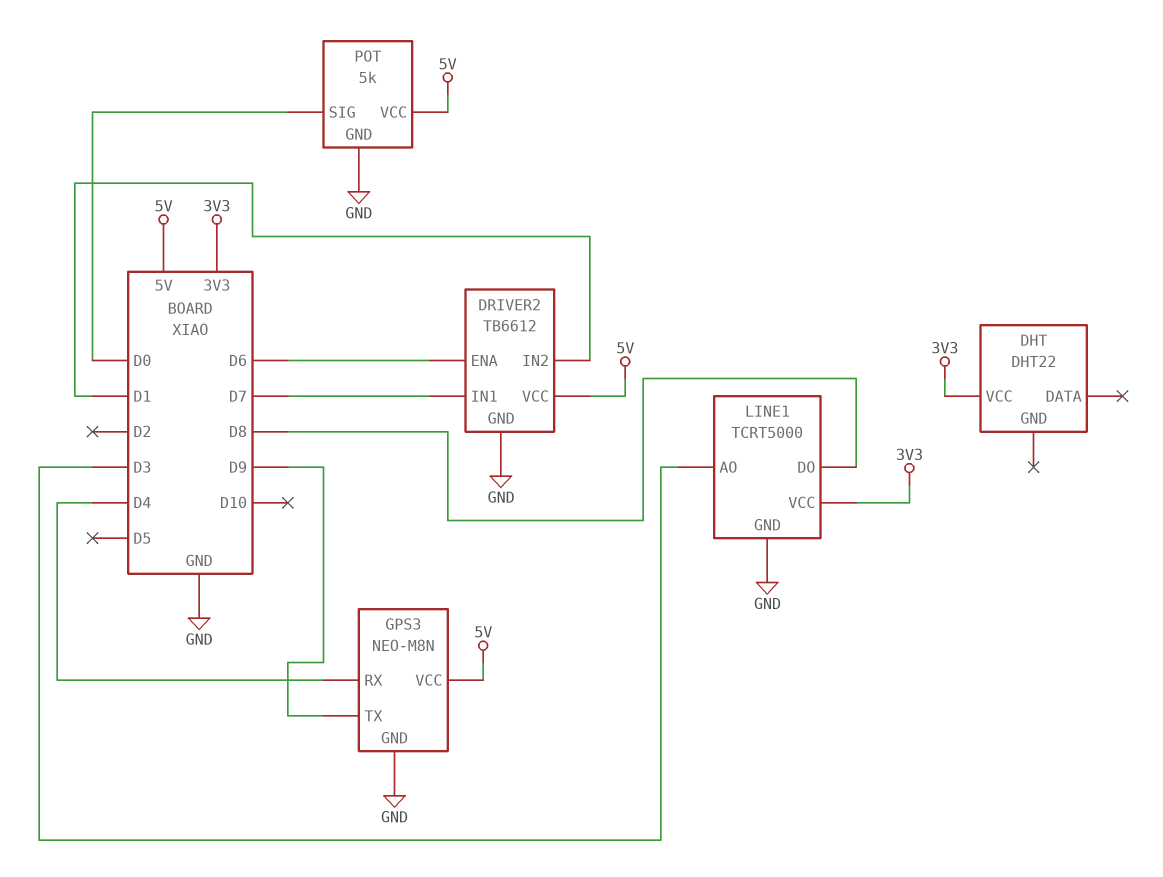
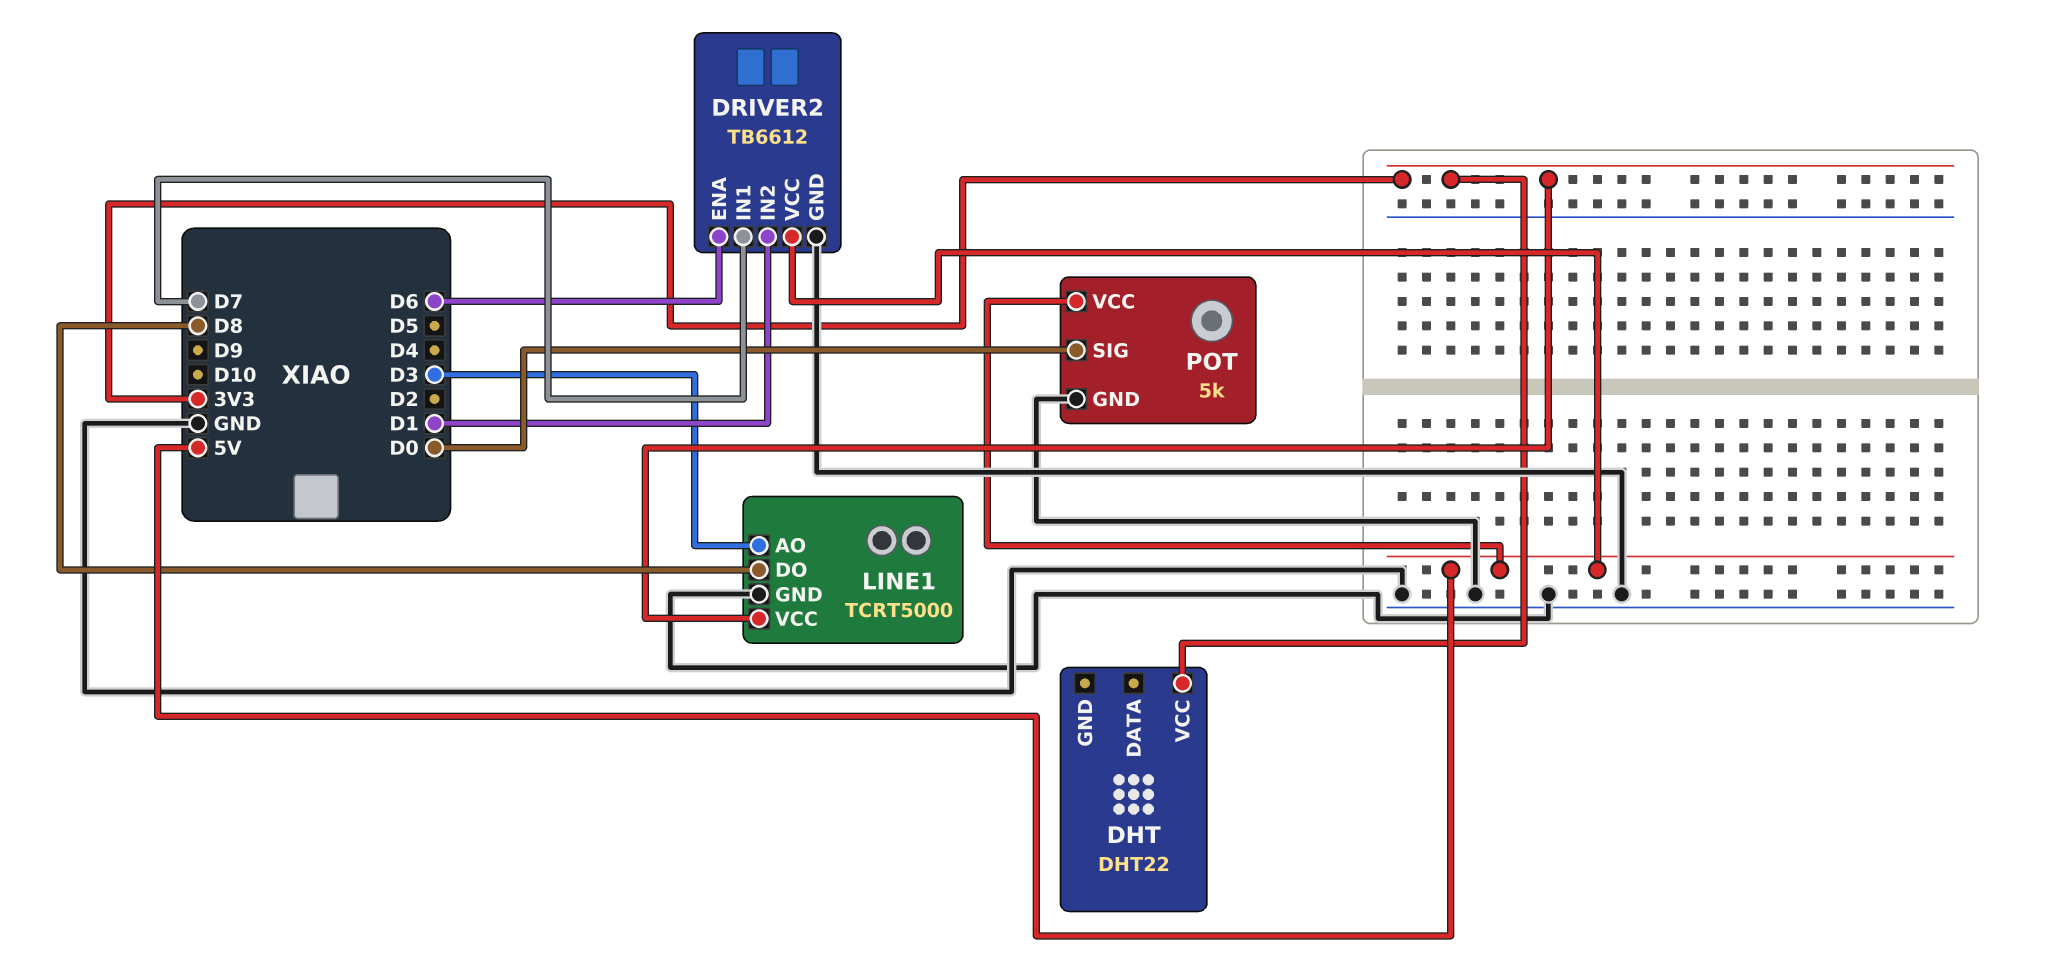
GPS3: NEO-M8N -> none
GPS3 pin GND: GND -> none
GPS3 pin RX: D4 -> none
GPS3 pin TX: D9 -> none
GPS3 pin VCC: 5V -> none

